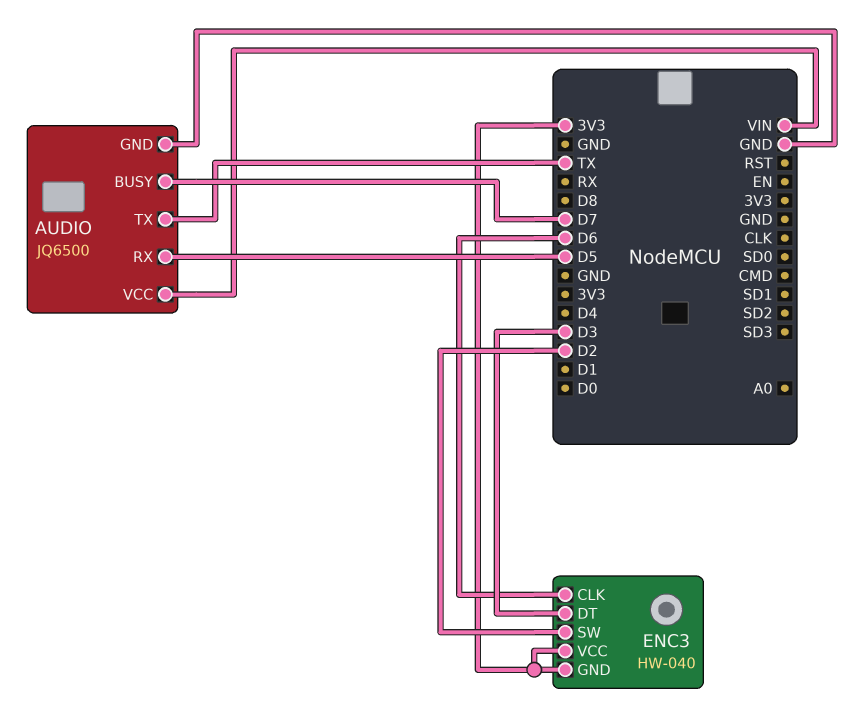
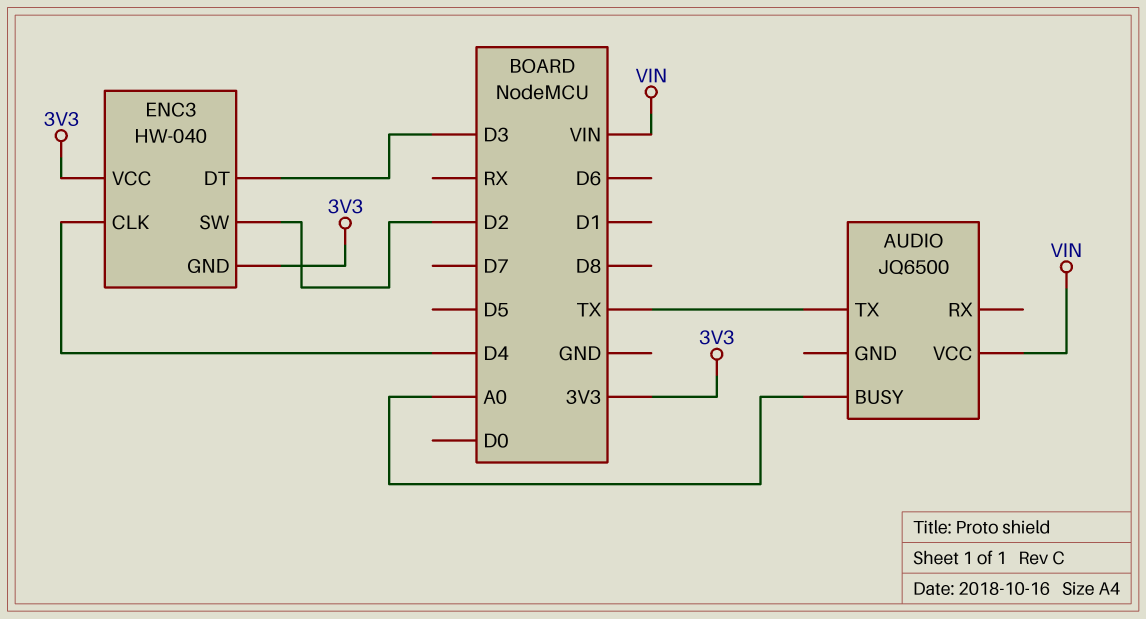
AUDIO pin BUSY: D7 -> A0
AUDIO pin GND: GND -> none
AUDIO pin RX: D5 -> none
ENC3 pin CLK: D6 -> D4

